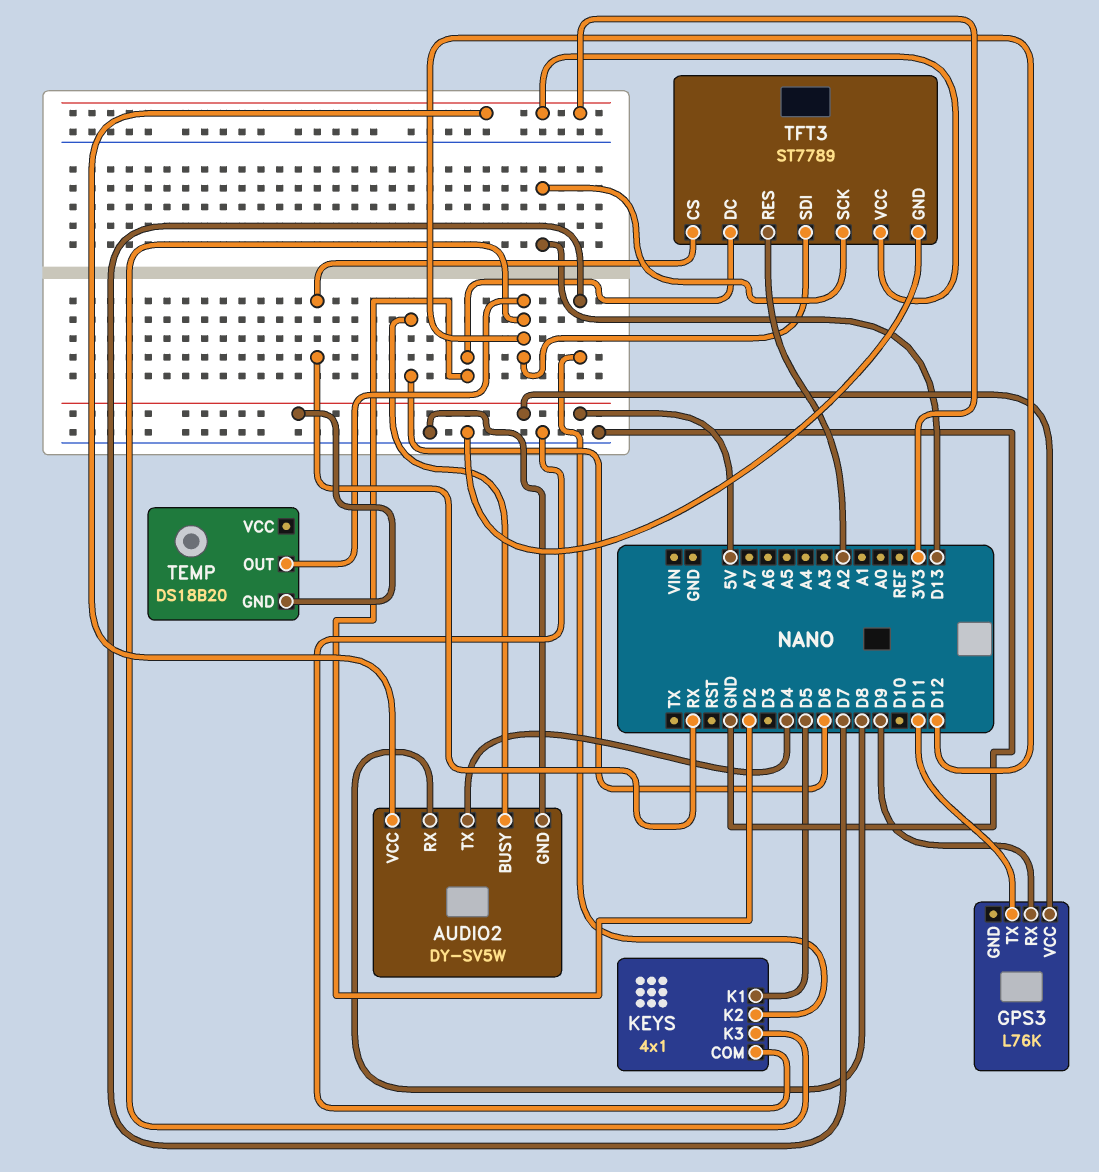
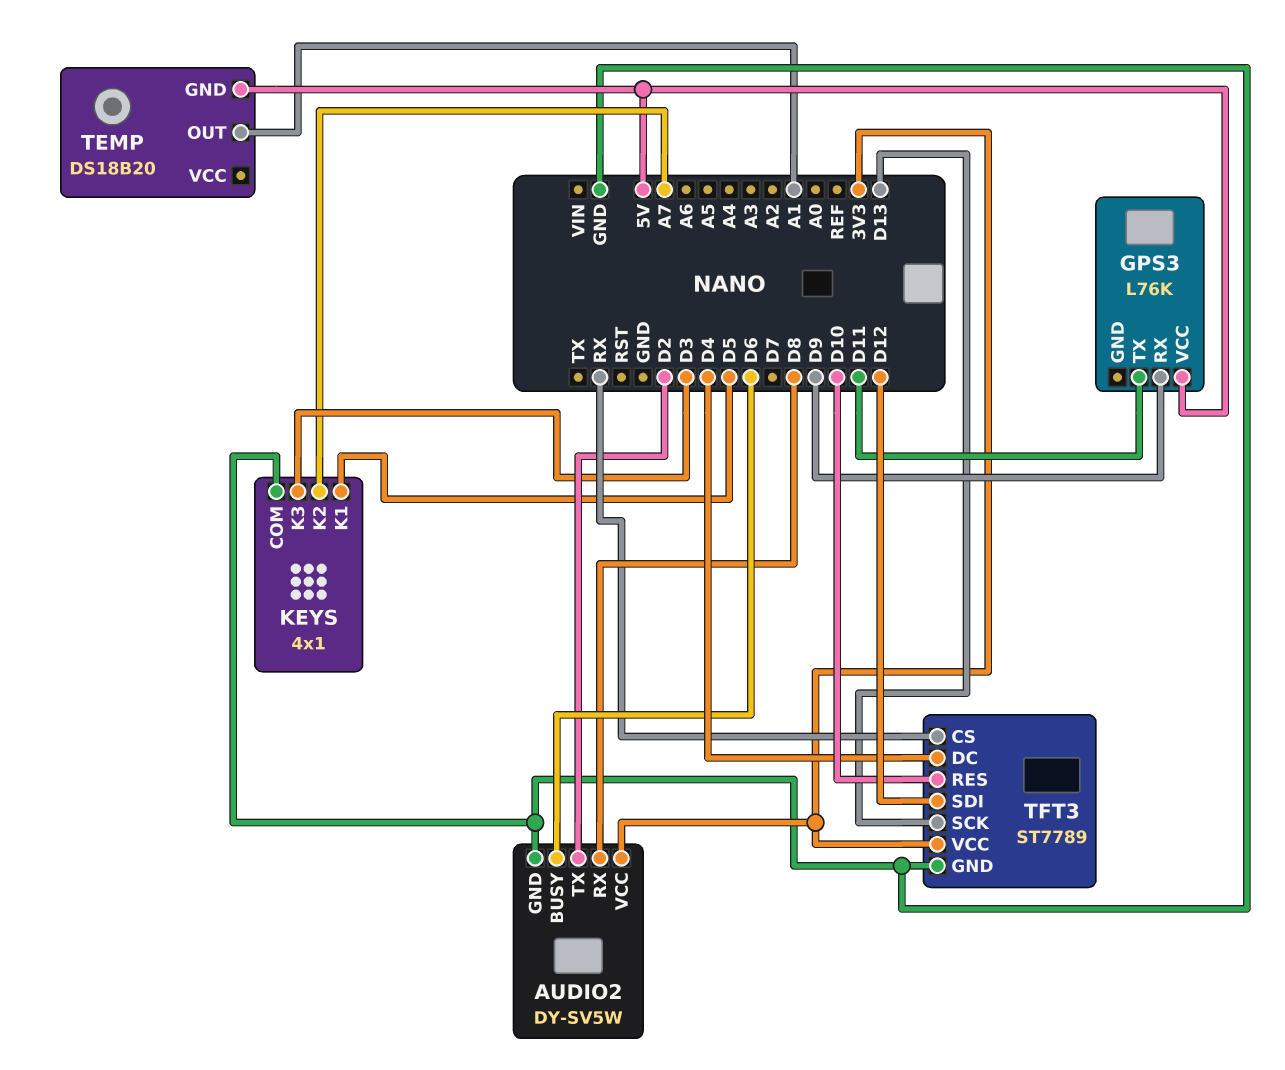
AUDIO2 pin TX: D4 -> D2
KEYS pin K2: D7 -> A7
KEYS pin K3: D12 -> D3
TEMP pin OUT: D12 -> A1
TFT3 pin DC: D2 -> D4
TFT3 pin RES: A2 -> D10

